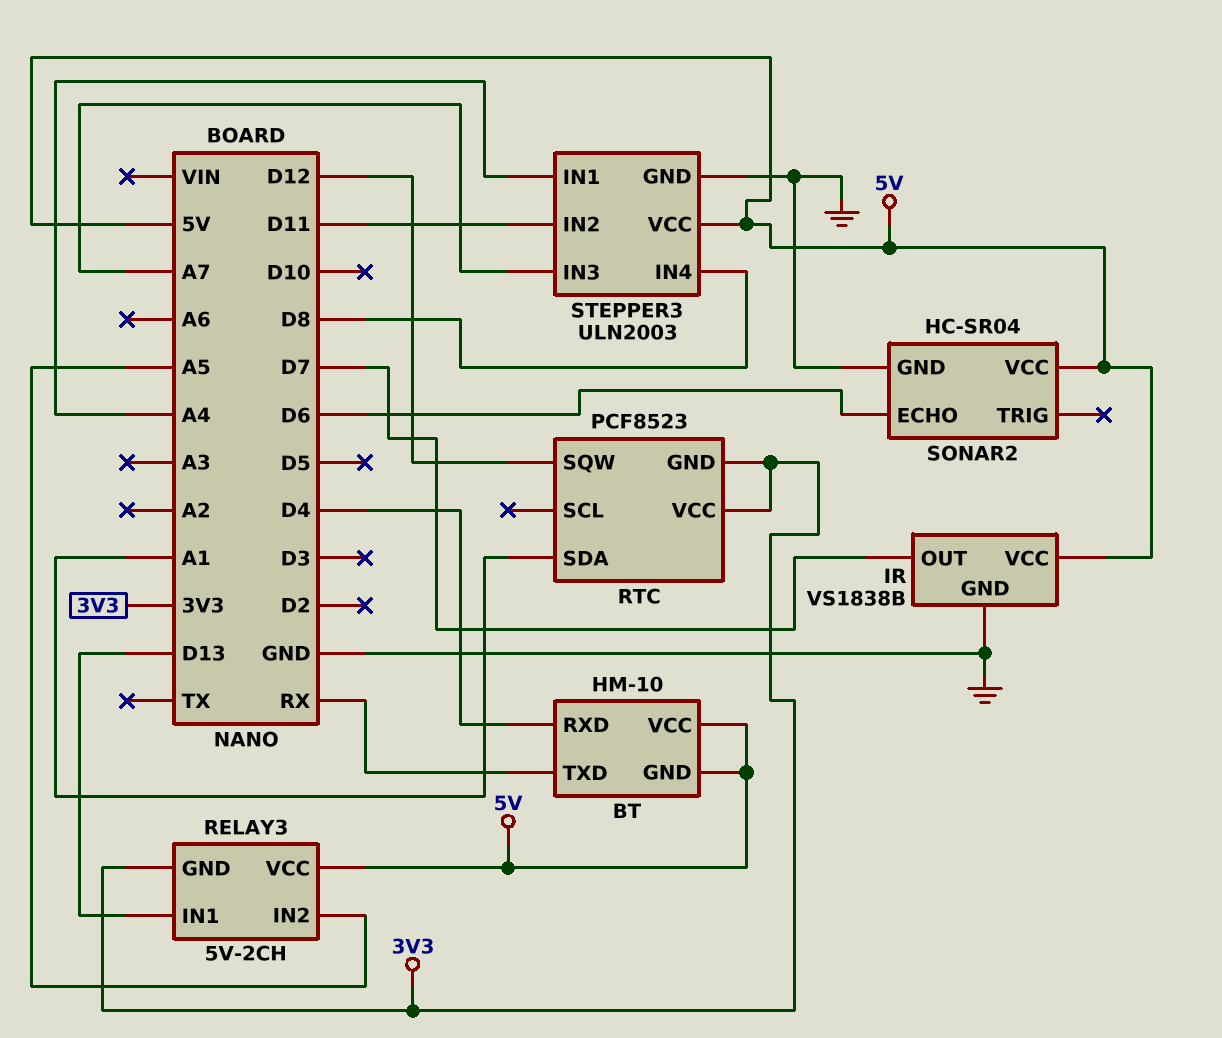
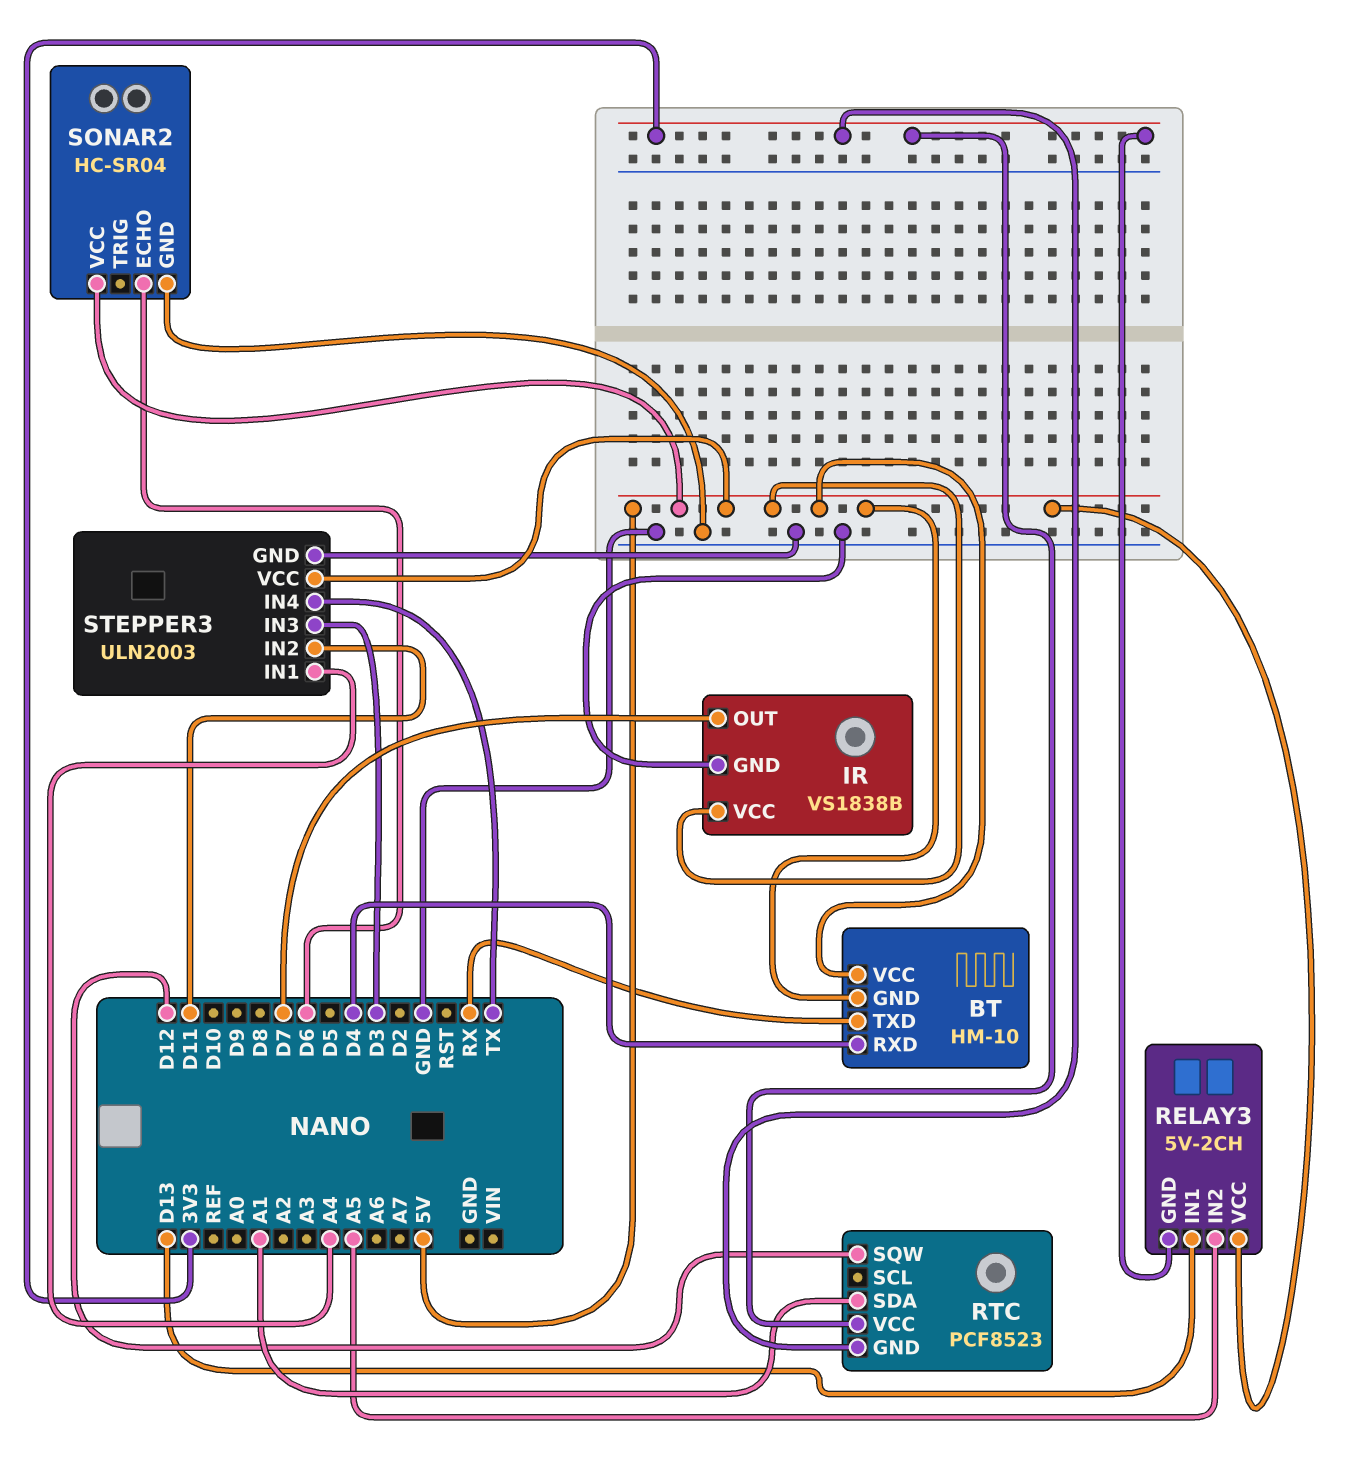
STEPPER3 pin IN3: A7 -> D3
STEPPER3 pin IN4: D8 -> TX

